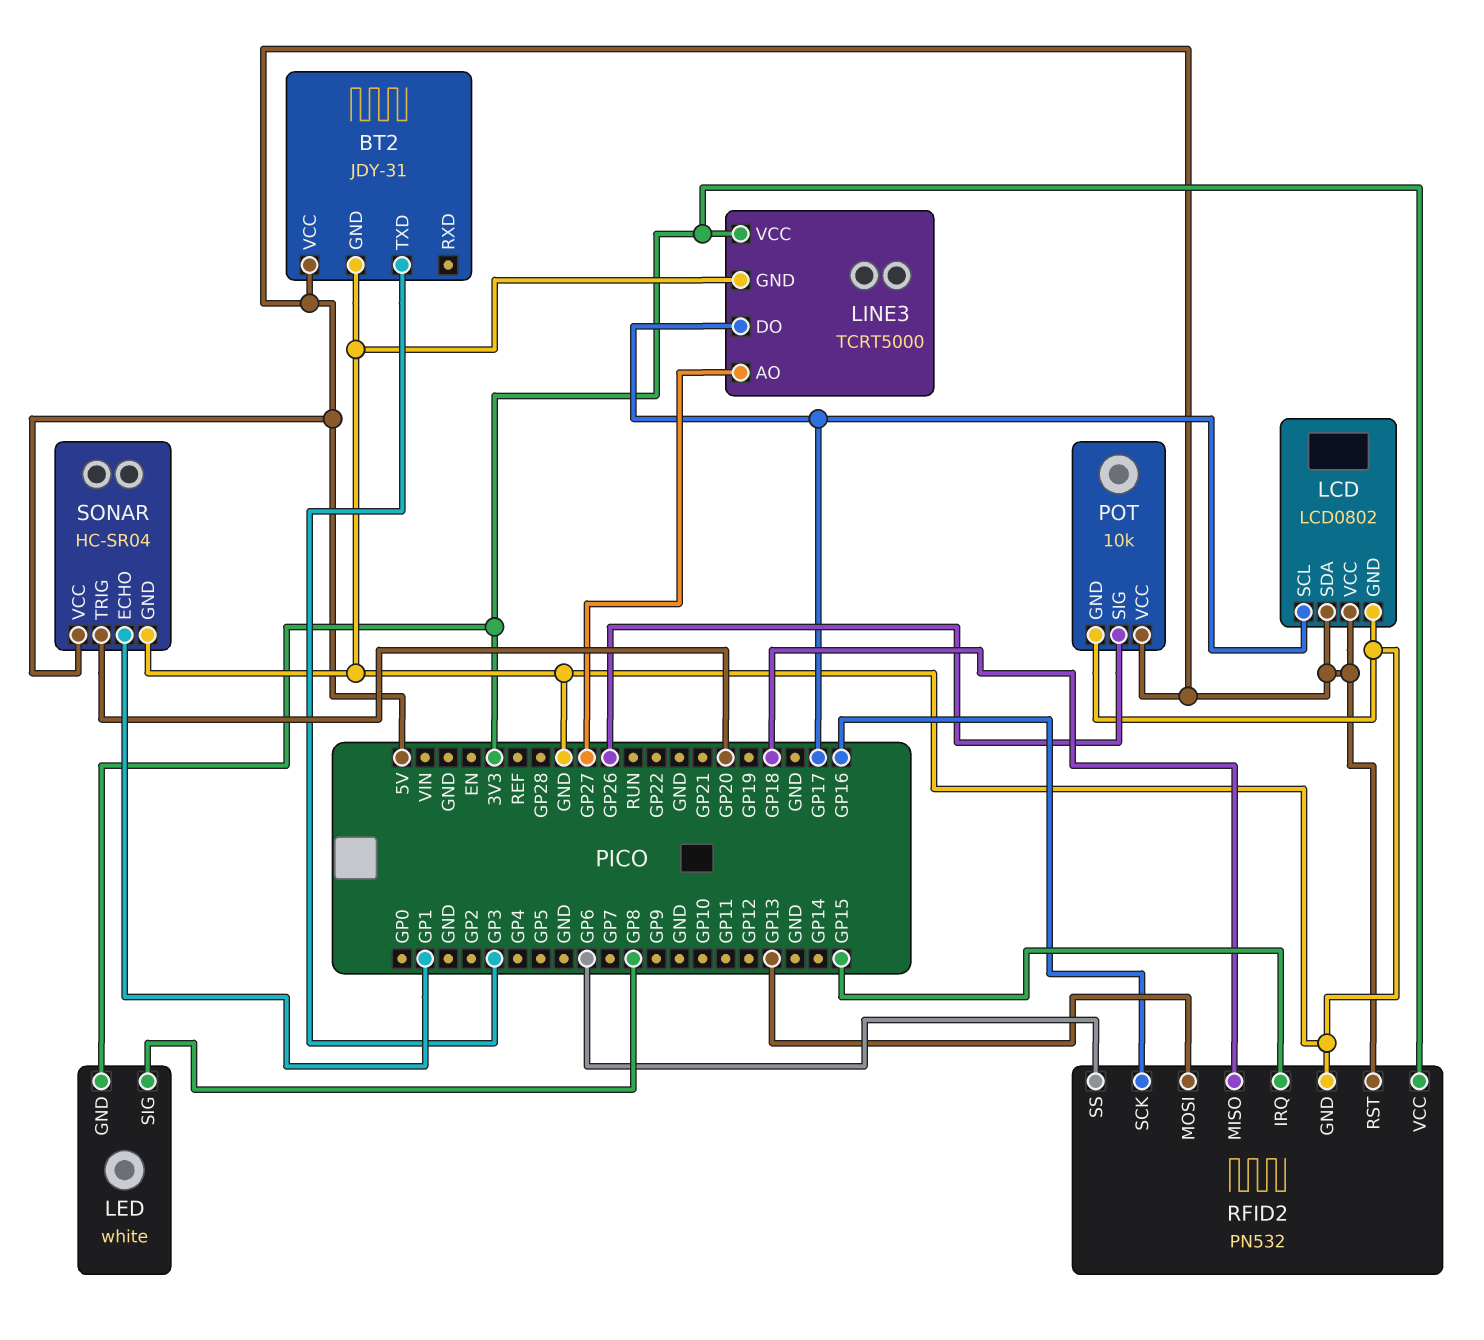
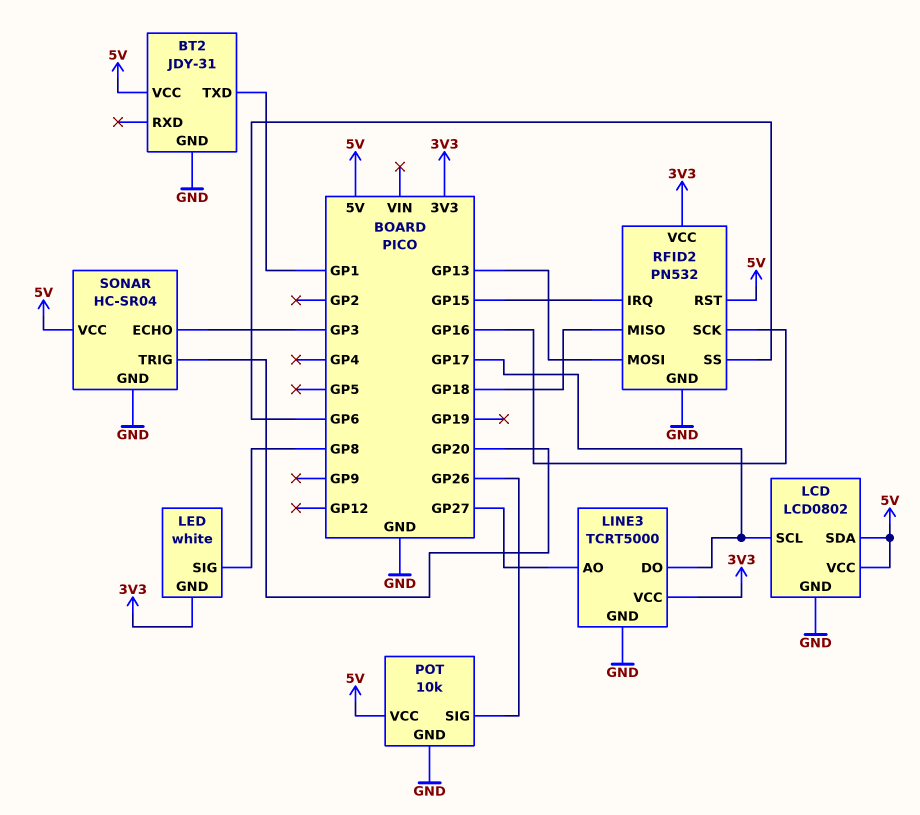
BT2 pin TXD: GP3 -> GP1
SONAR pin ECHO: GP1 -> GP3

